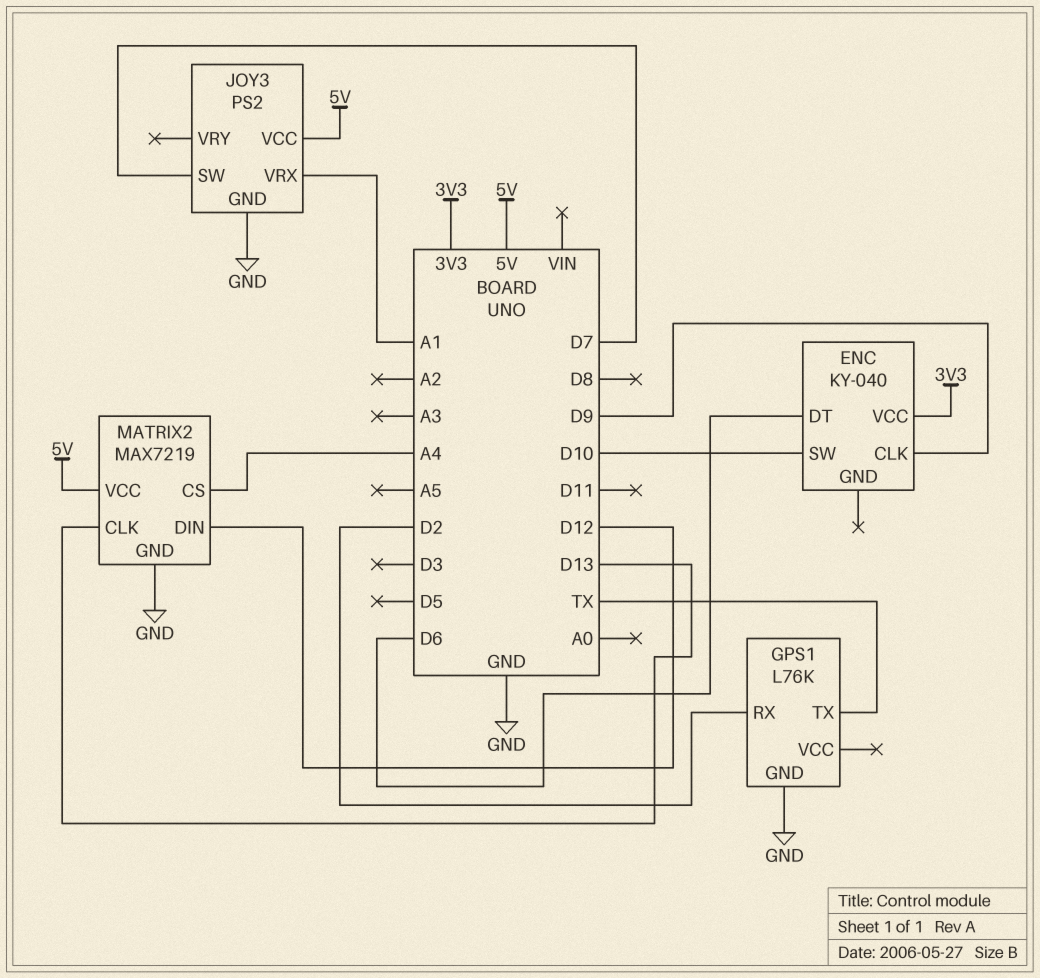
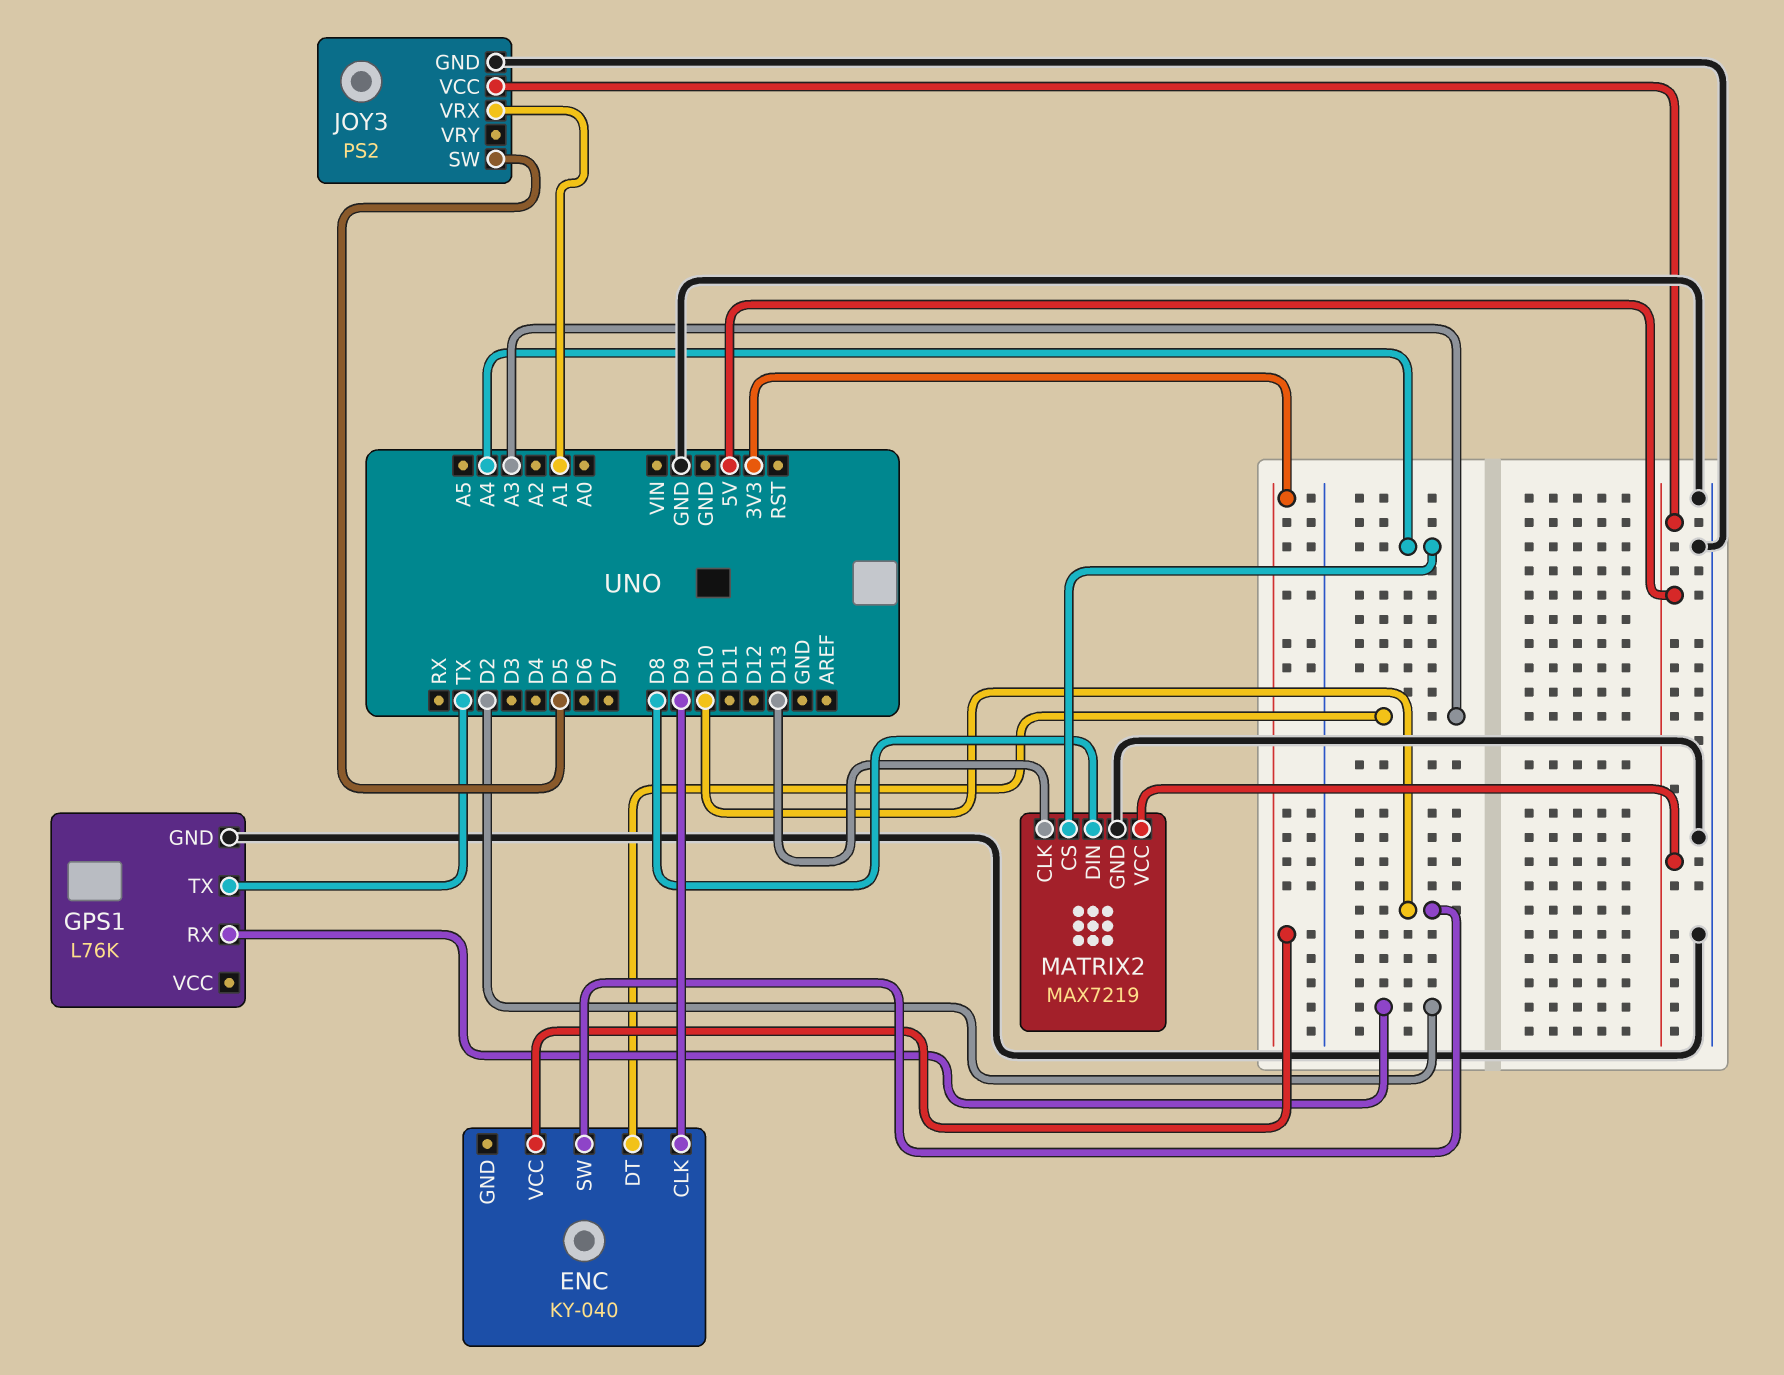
ENC pin DT: D6 -> A3
JOY3 pin SW: D7 -> D5
MATRIX2 pin DIN: D12 -> D8

